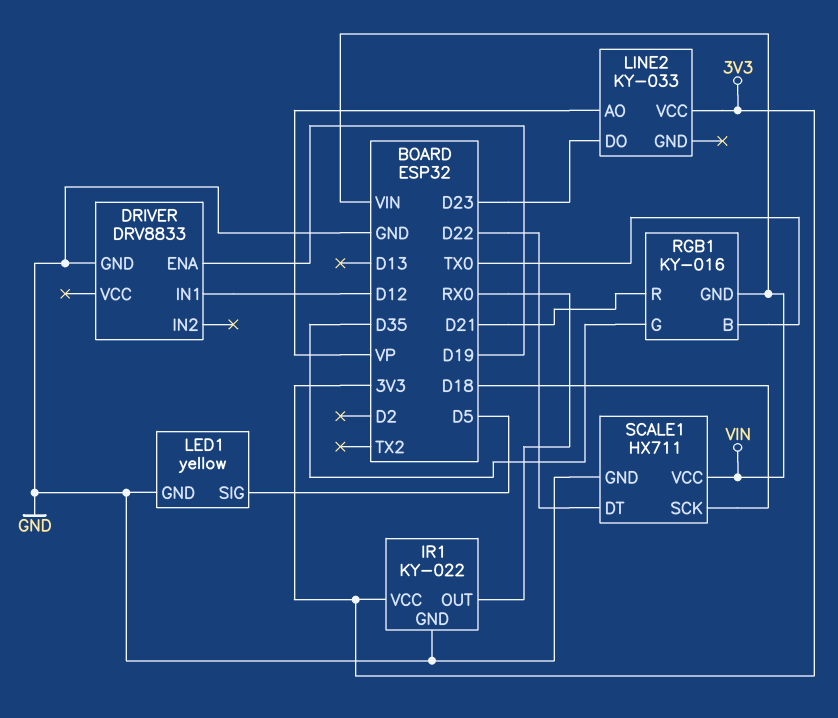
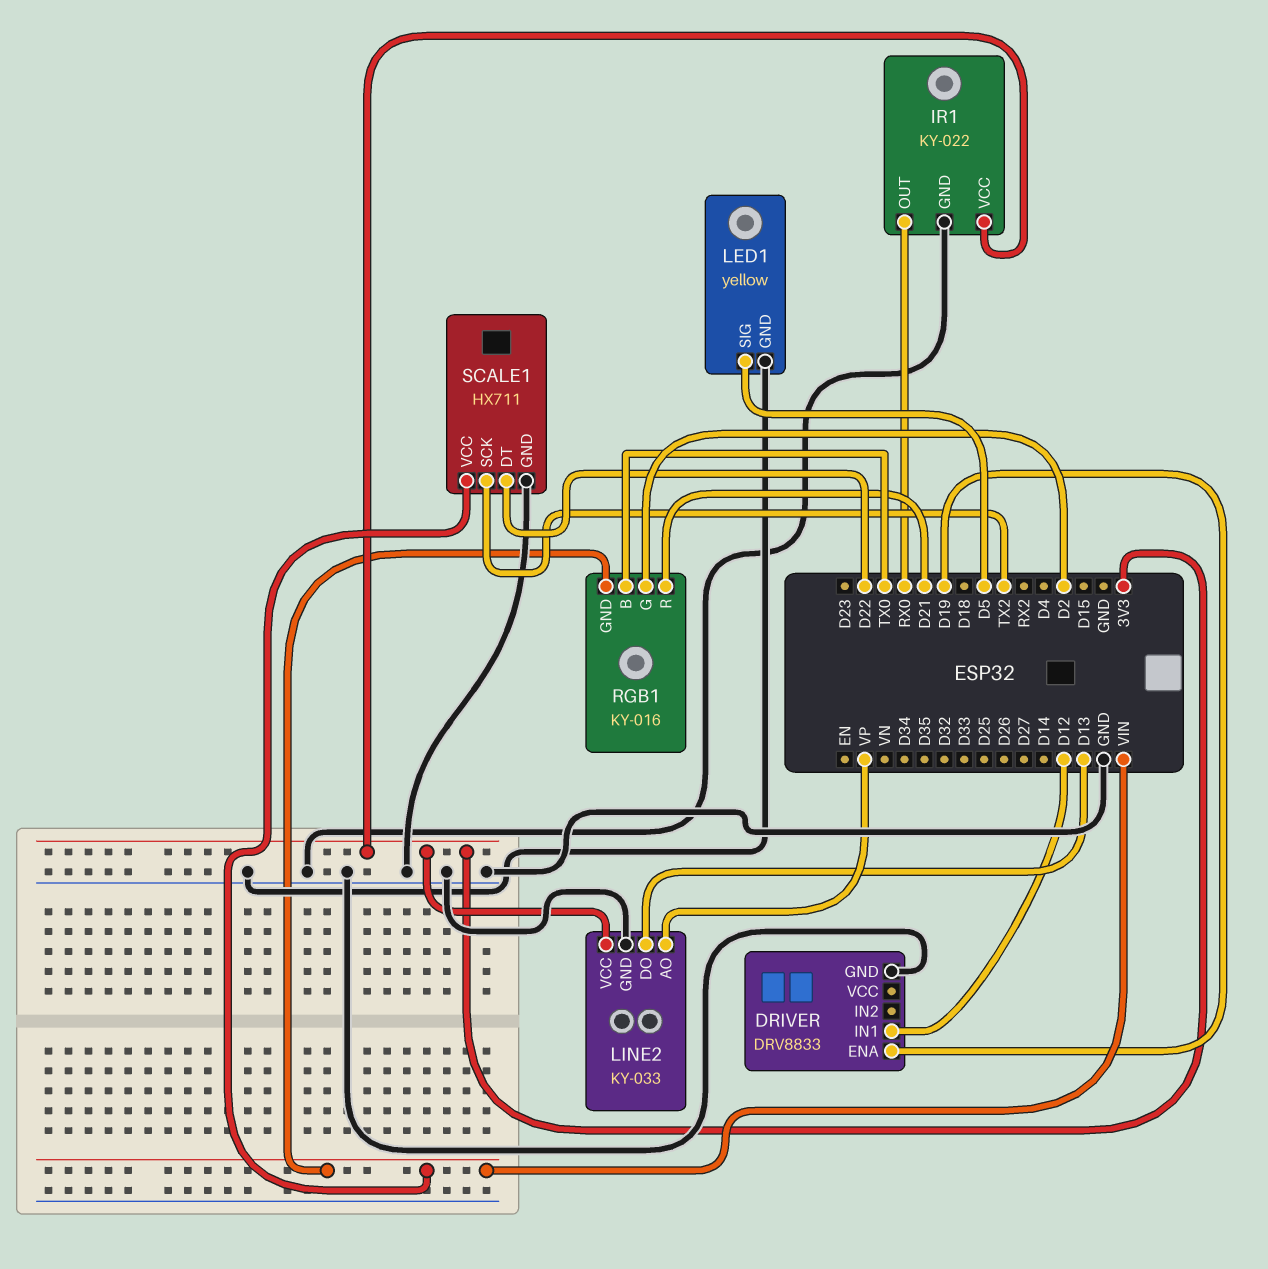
LINE2 pin DO: D23 -> D13
LINE2 pin GND: none -> GND
RGB1 pin G: D35 -> D2
SCALE1 pin SCK: D18 -> TX2

